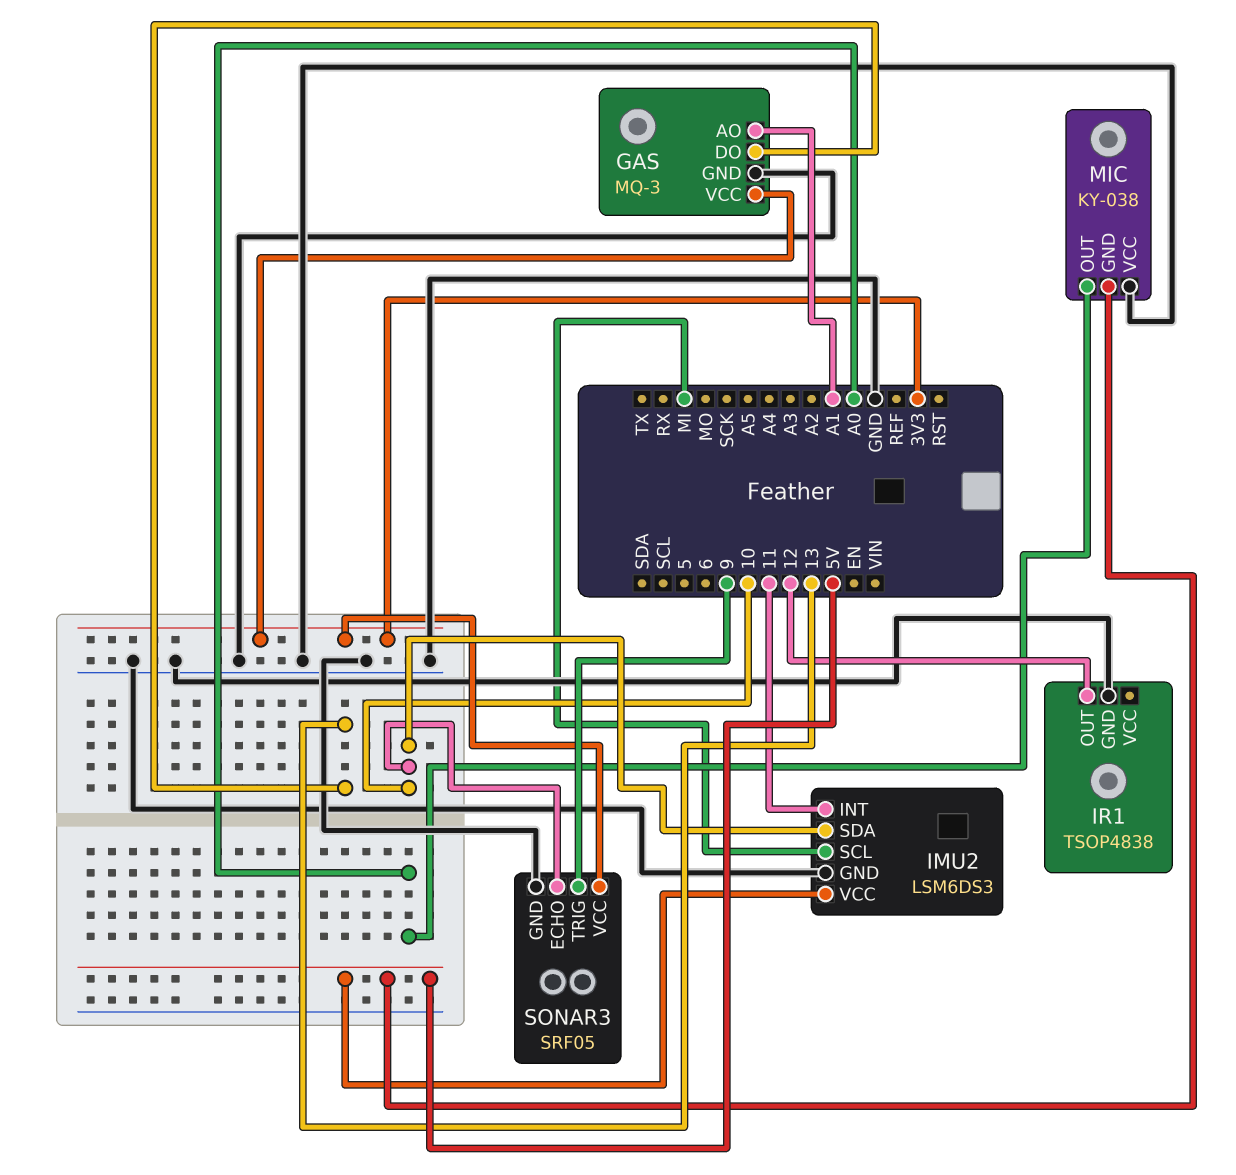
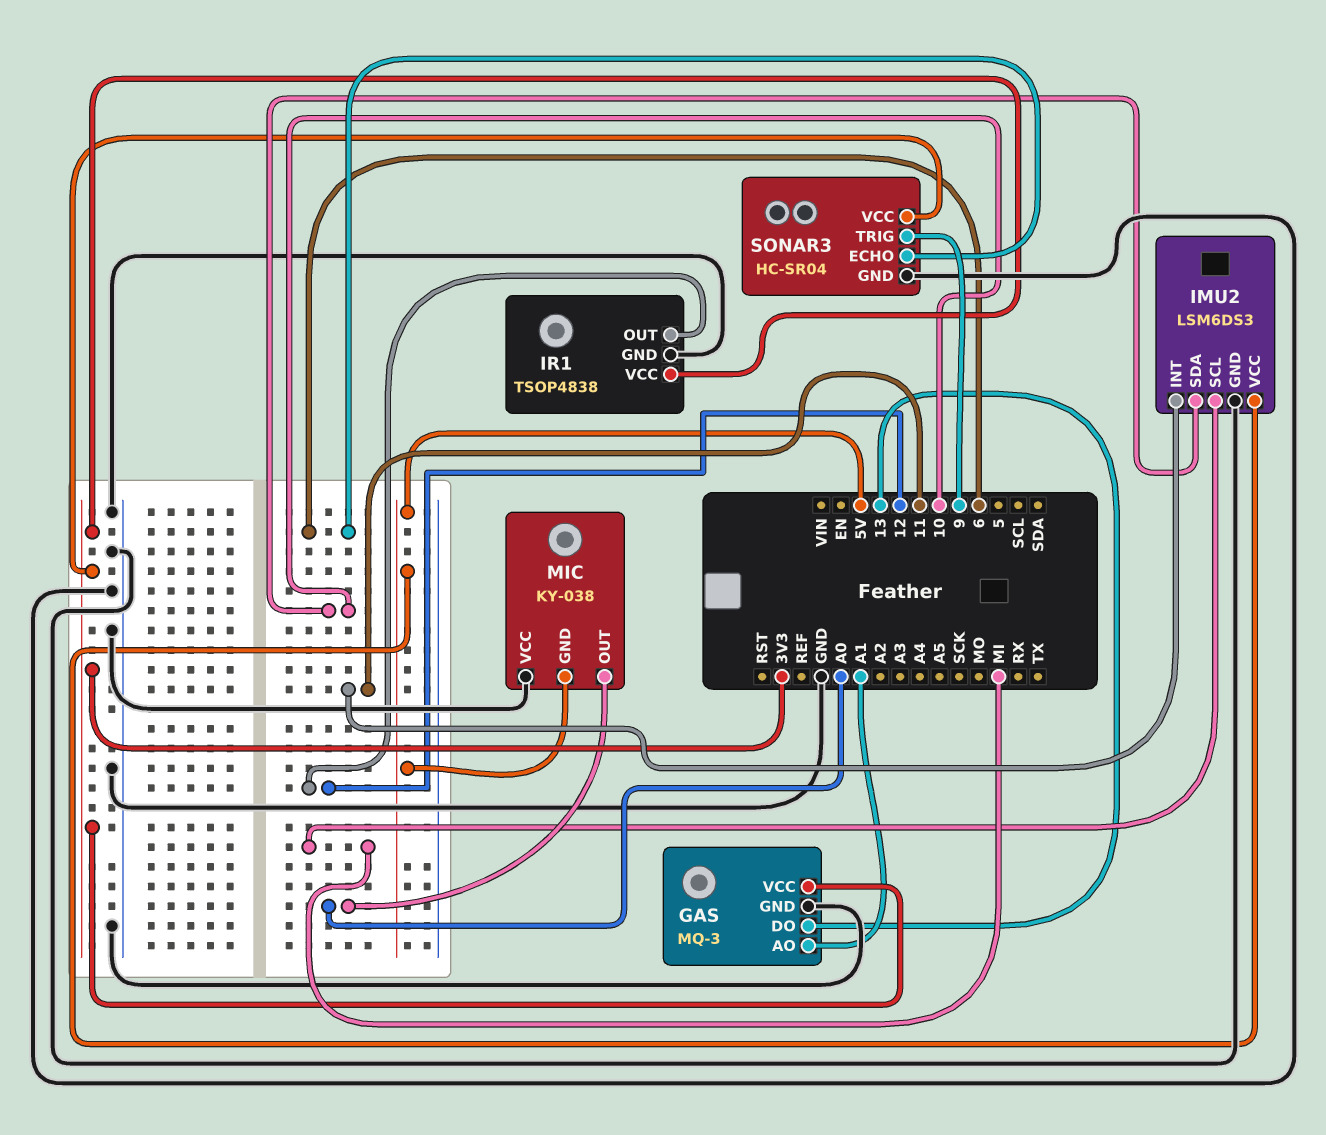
IR1 pin VCC: none -> 3V3
SONAR3: SRF05 -> HC-SR04
SONAR3 pin ECHO: 10 -> 6

